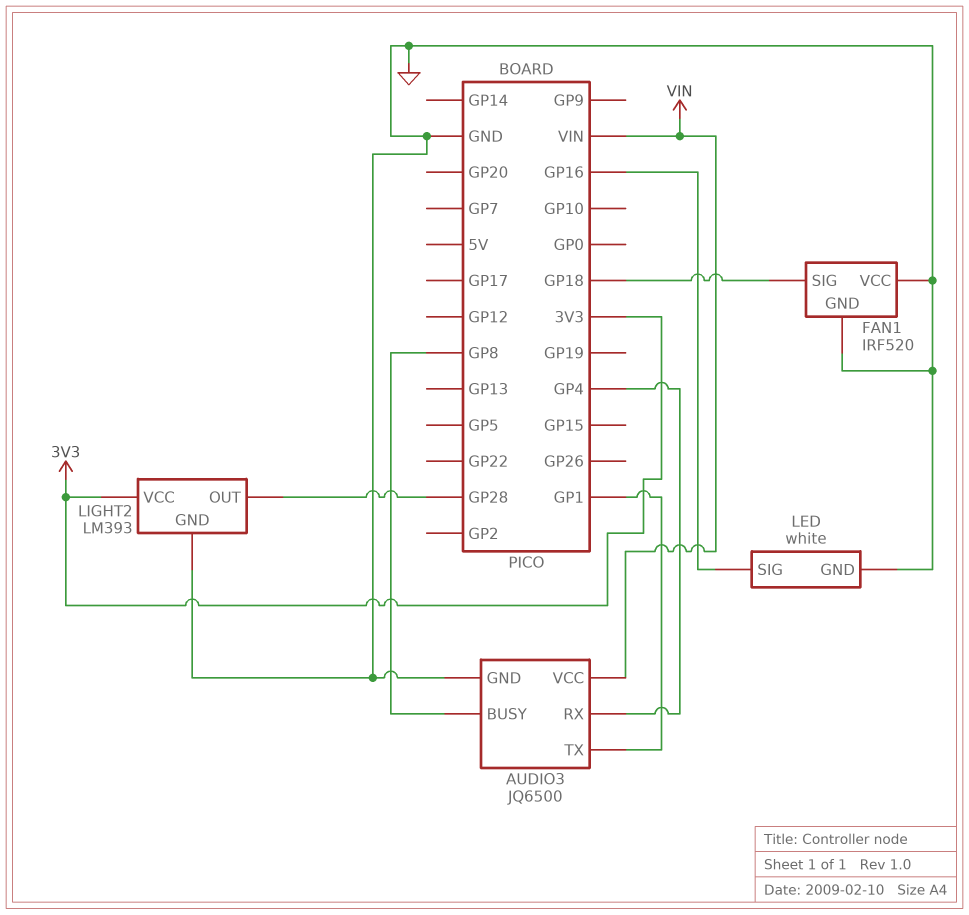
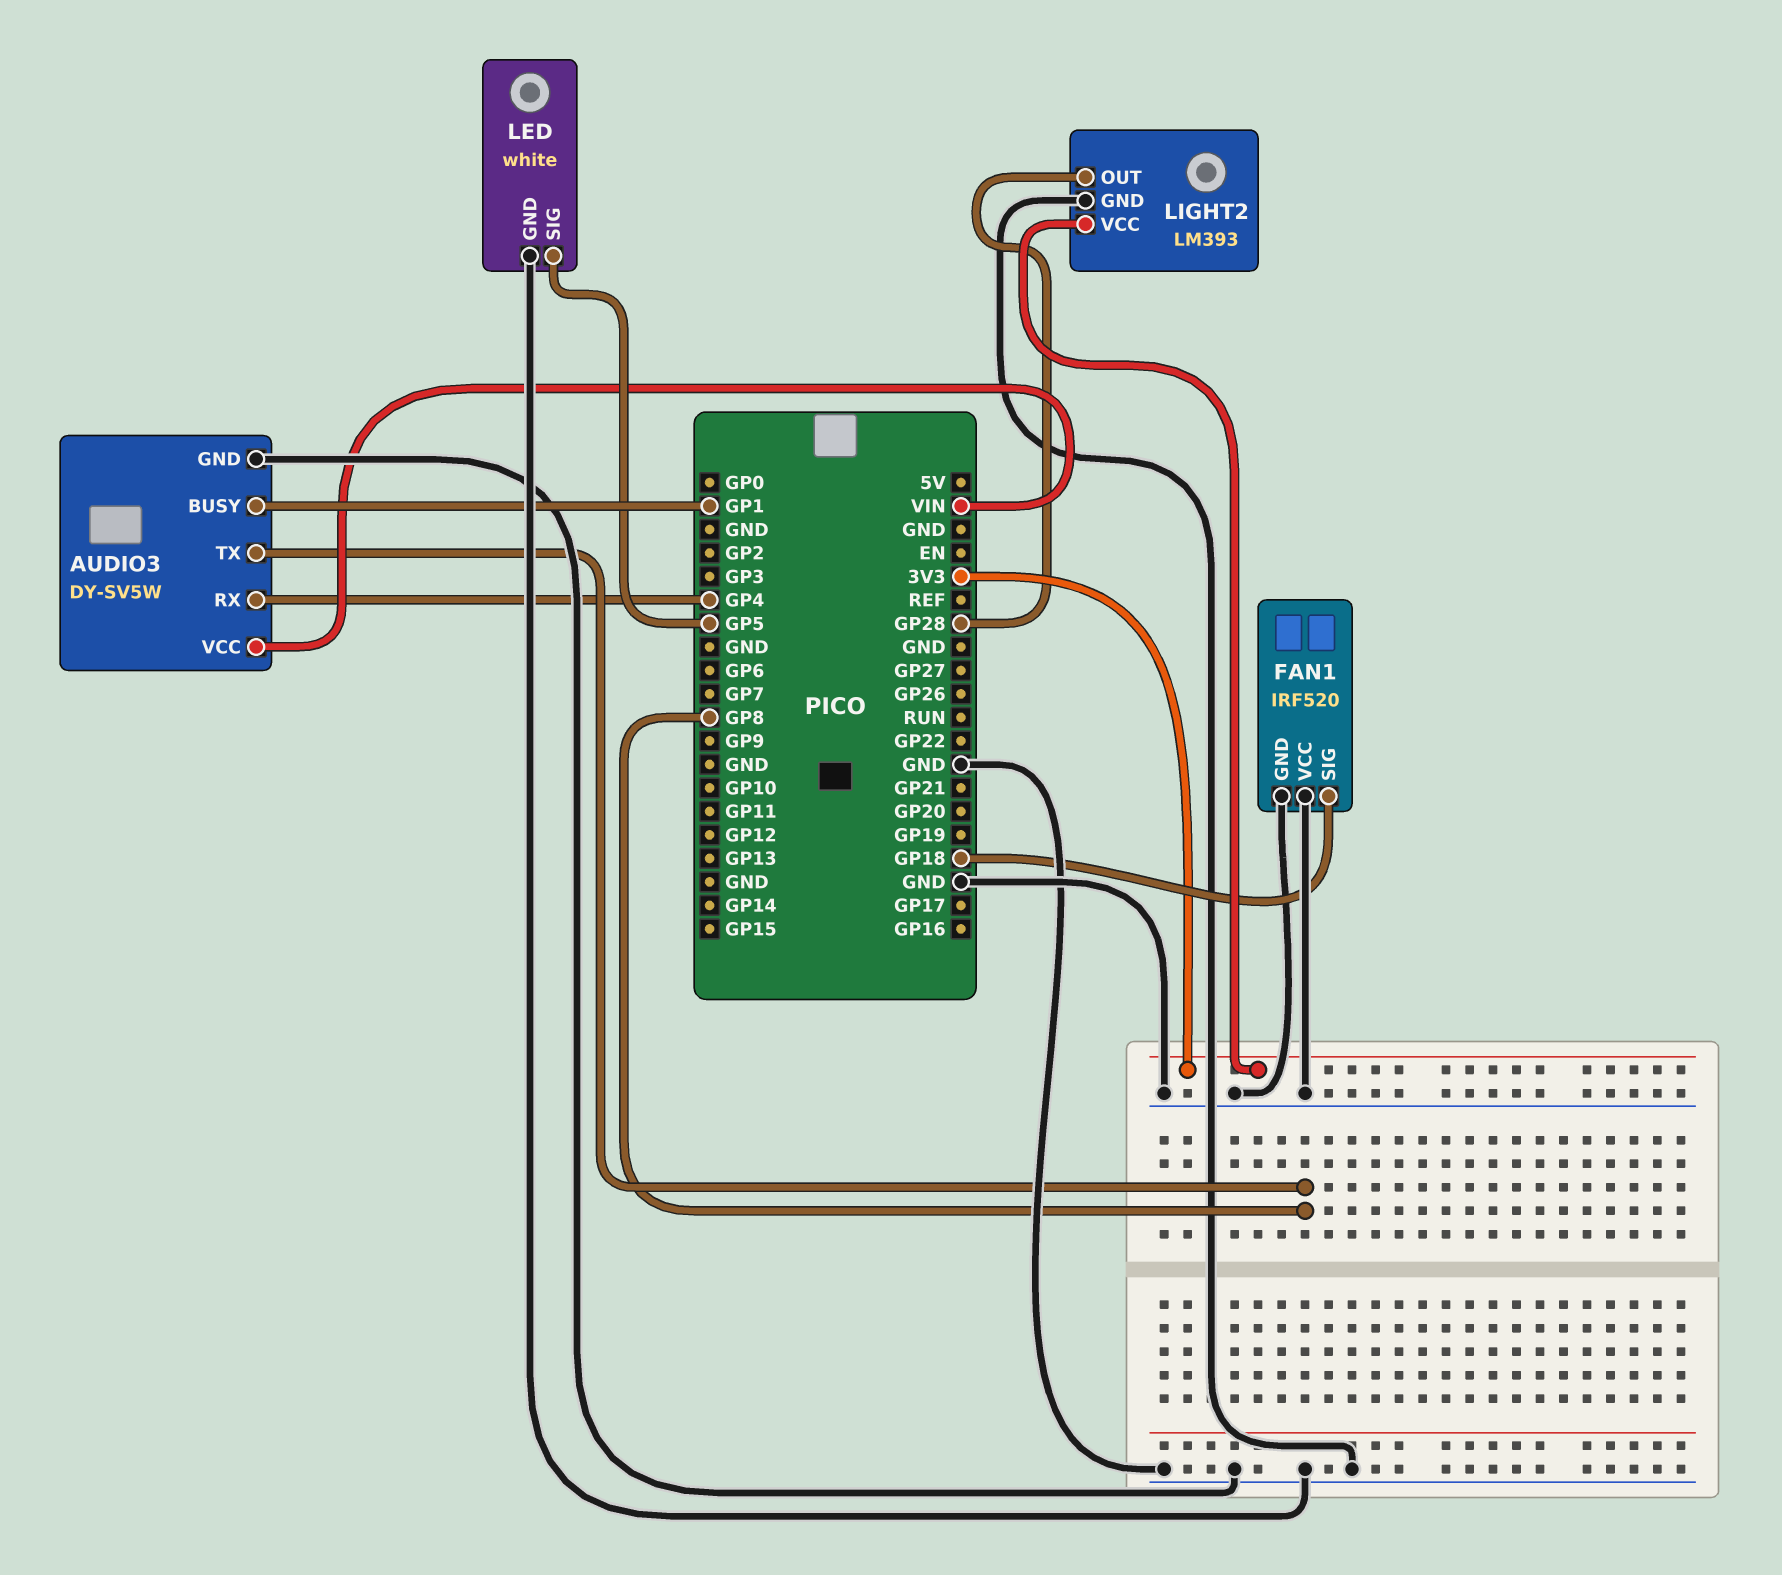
AUDIO3: JQ6500 -> DY-SV5W
AUDIO3 pin BUSY: GP8 -> GP1
AUDIO3 pin TX: GP1 -> GP8
LED pin SIG: GP16 -> GP5

